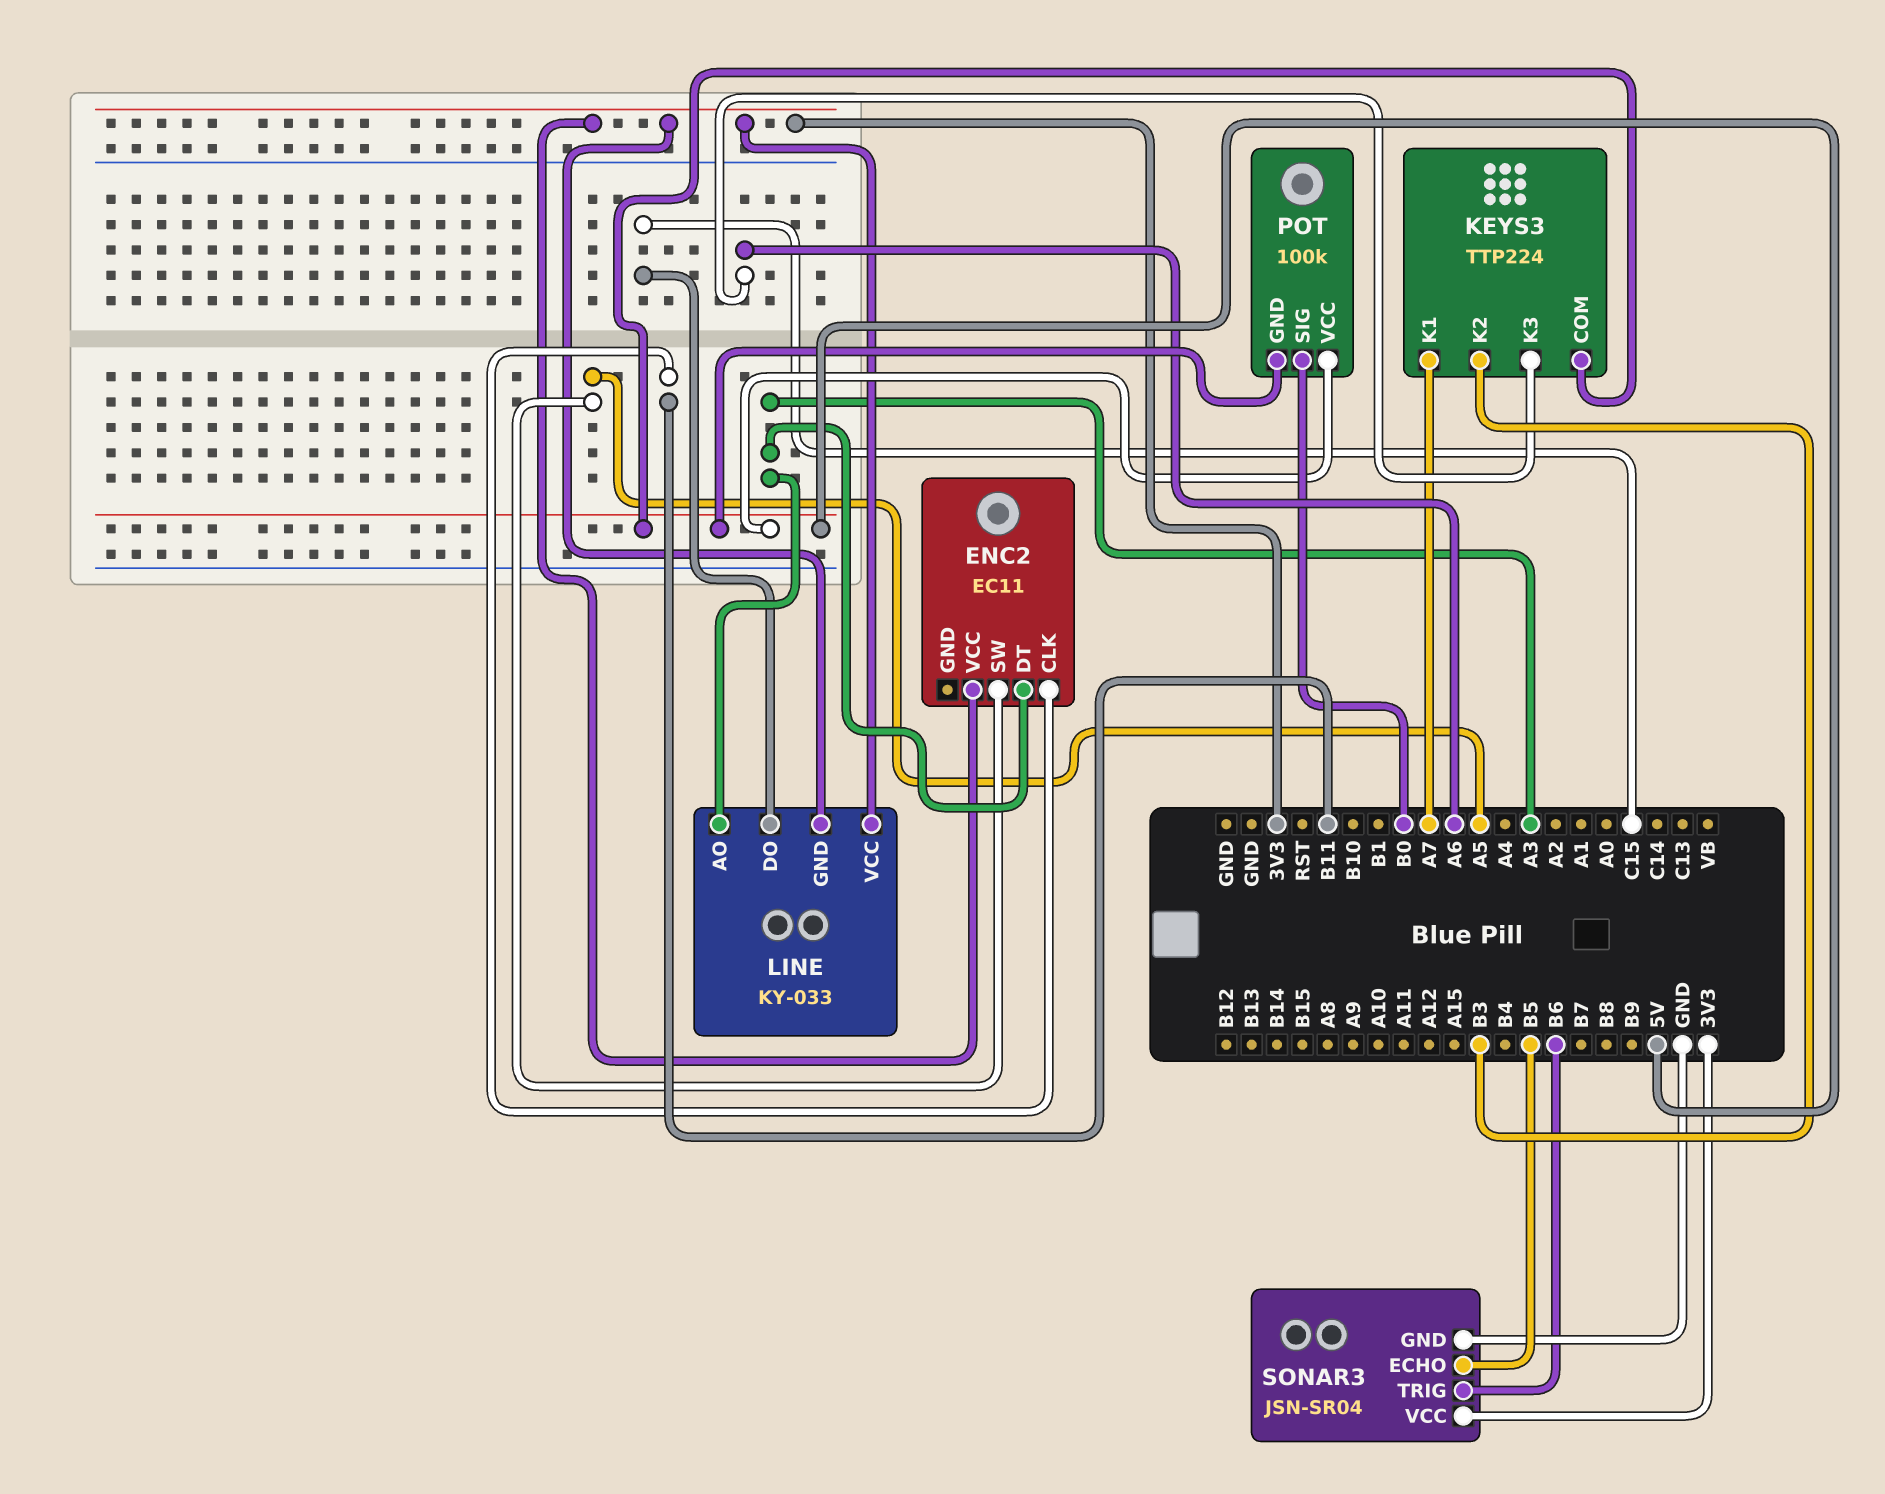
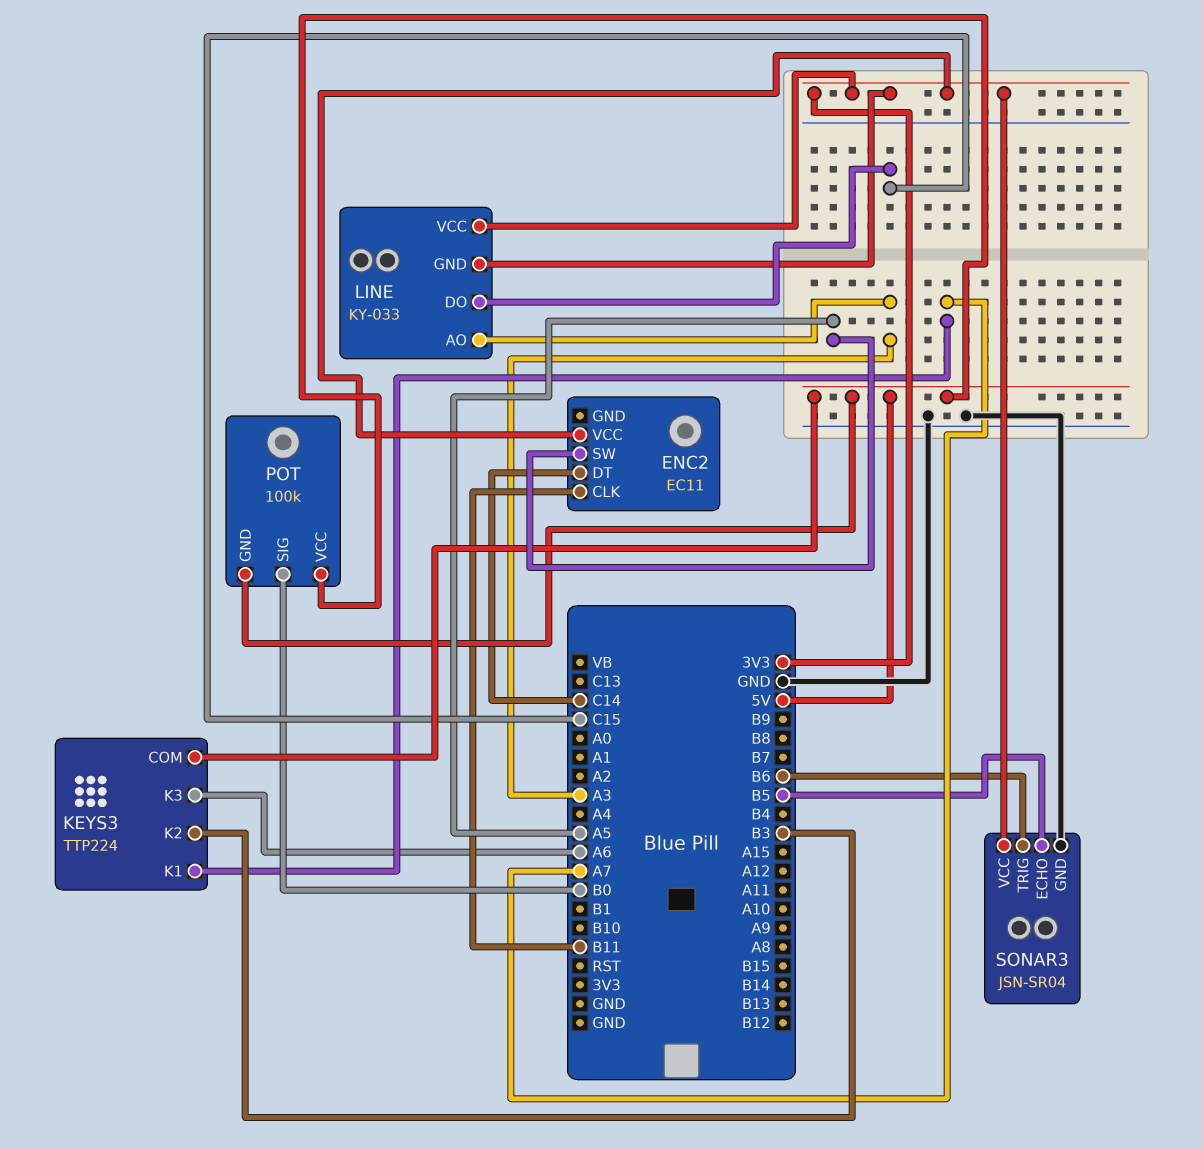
ENC2 pin DT: A3 -> C14

